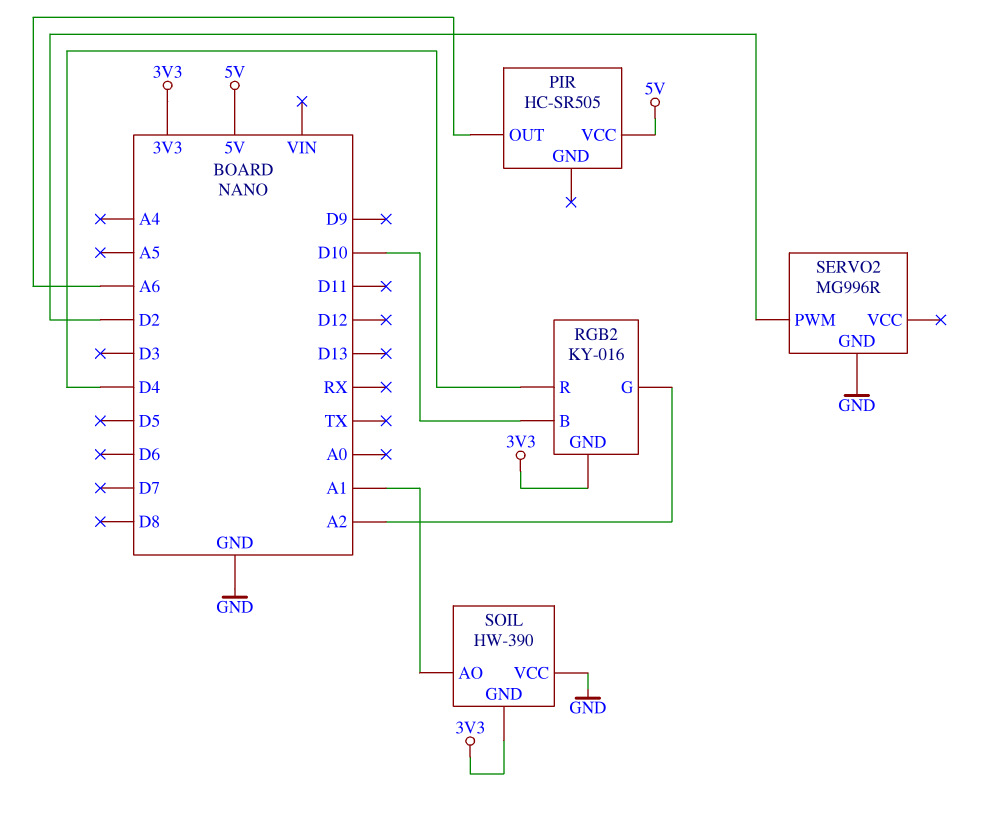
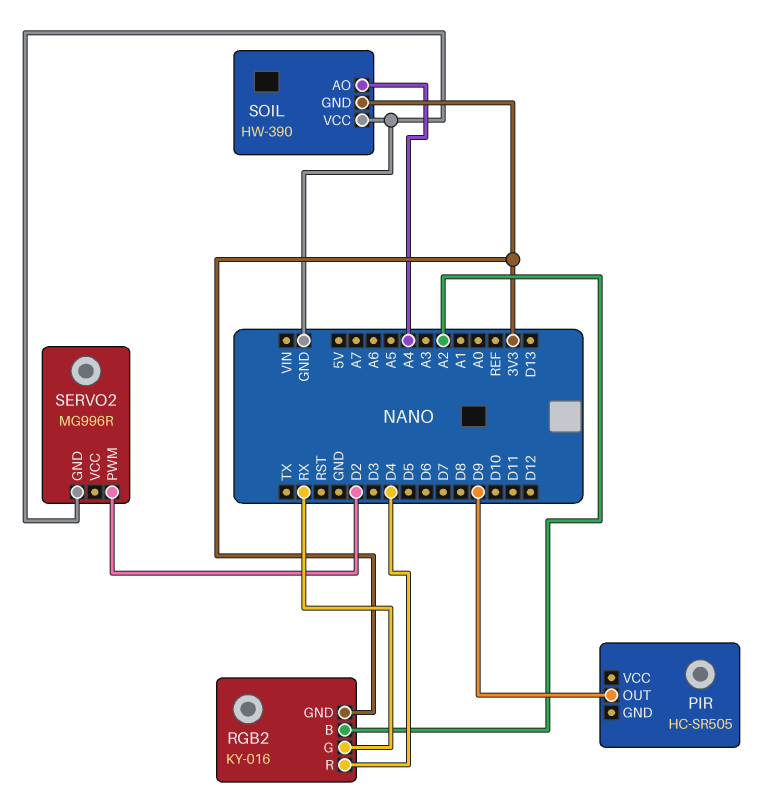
PIR pin OUT: A6 -> D9
PIR pin VCC: 5V -> none
RGB2 pin B: D10 -> A2
RGB2 pin G: A2 -> RX
SOIL pin AO: A1 -> A4

